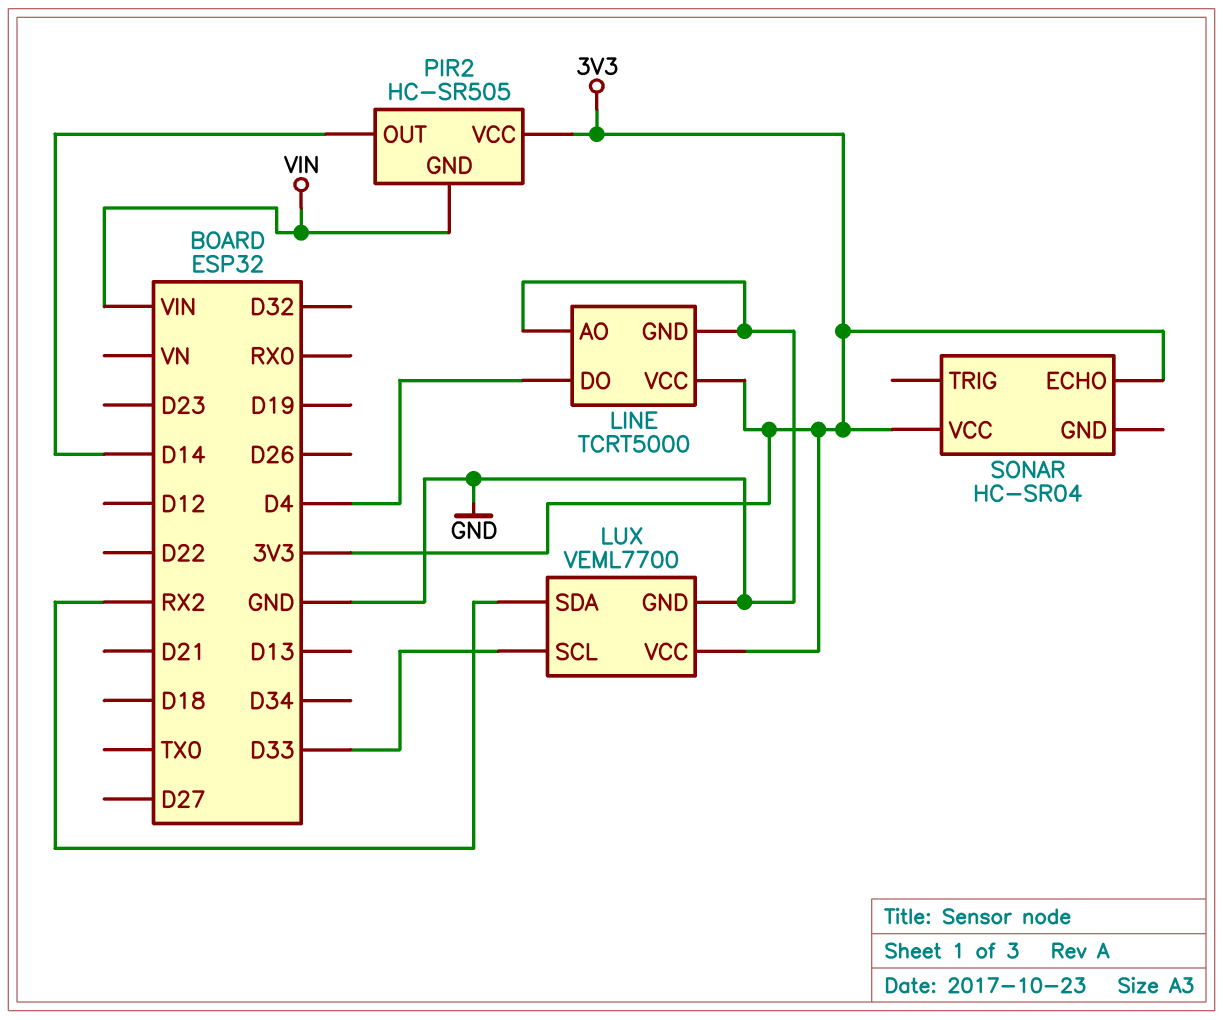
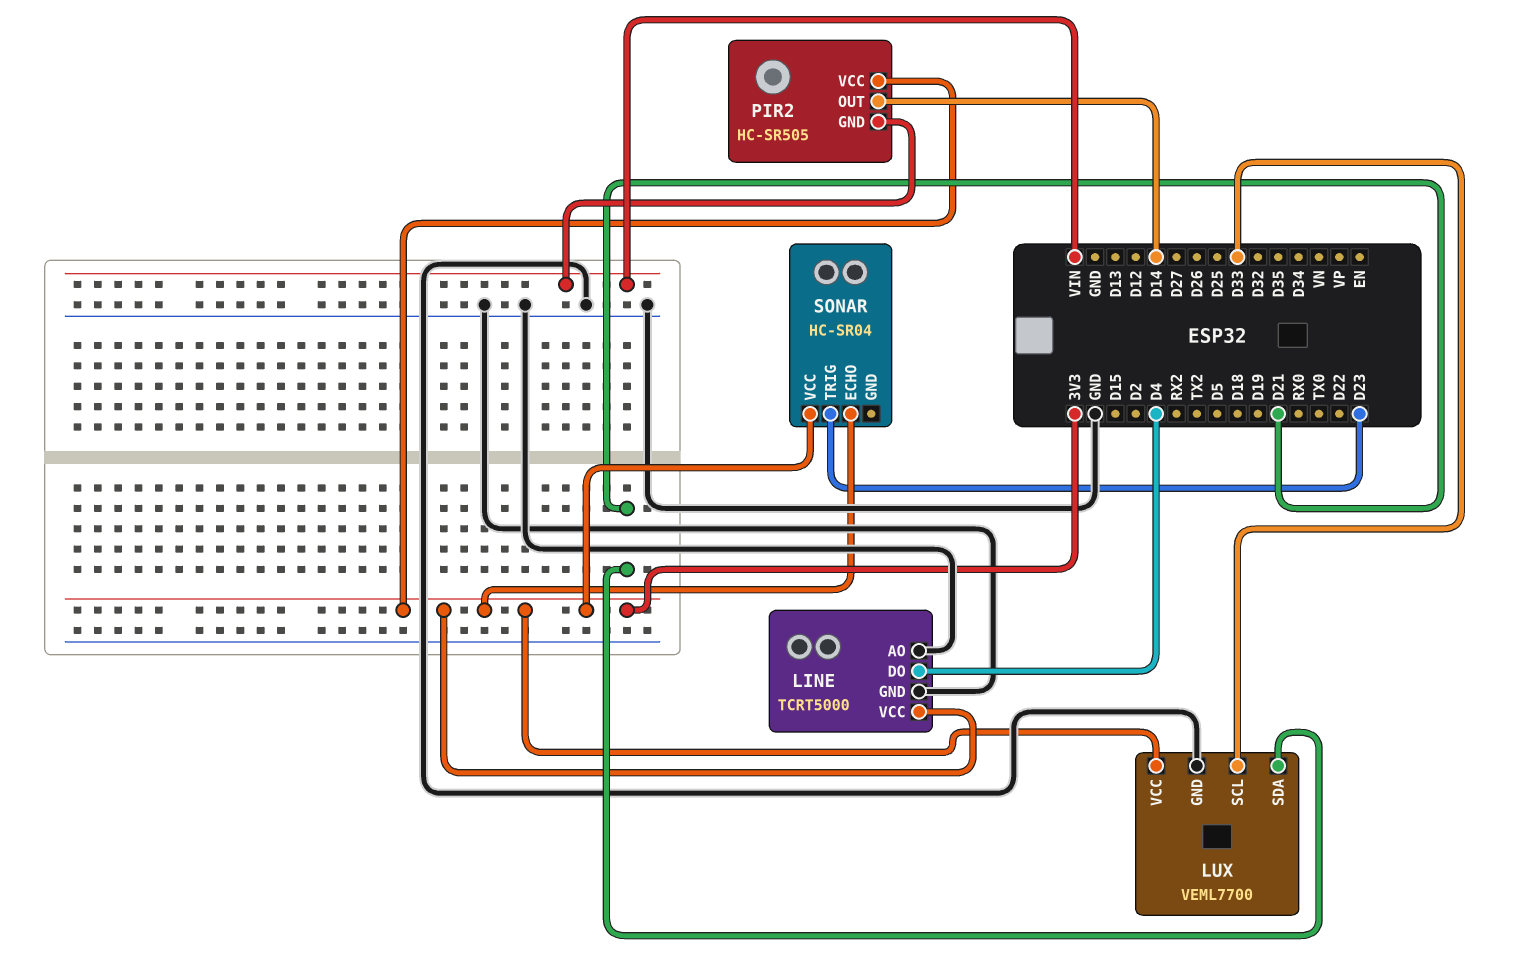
LUX pin SDA: RX2 -> D21
SONAR pin TRIG: none -> D23

